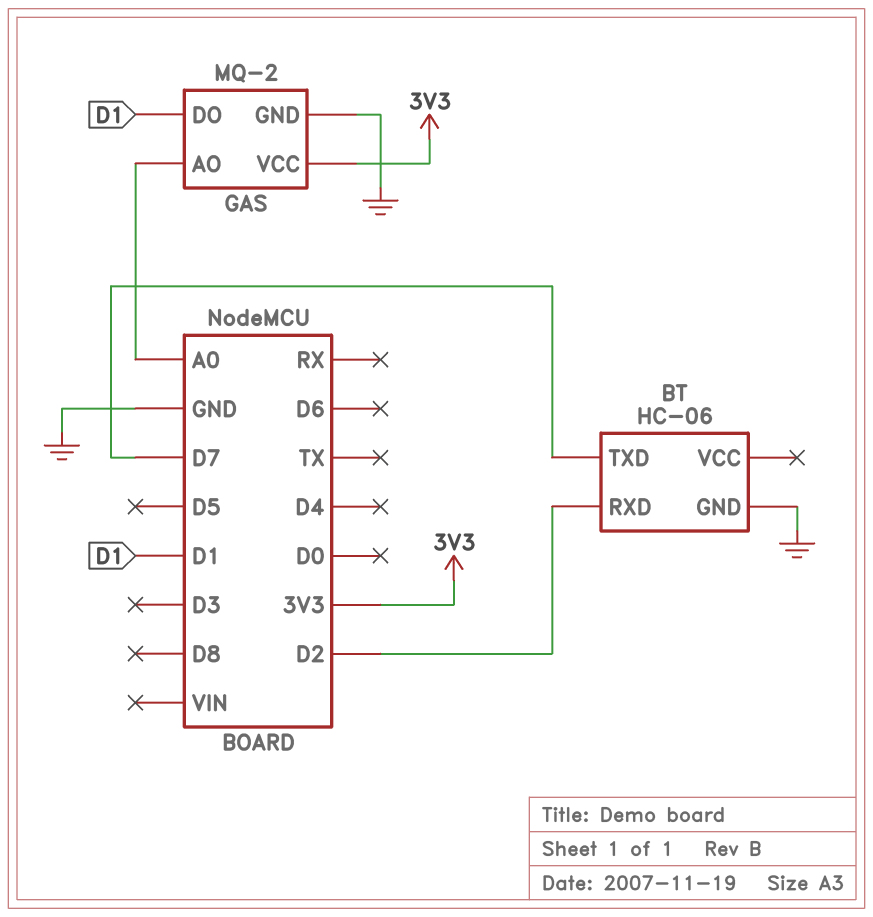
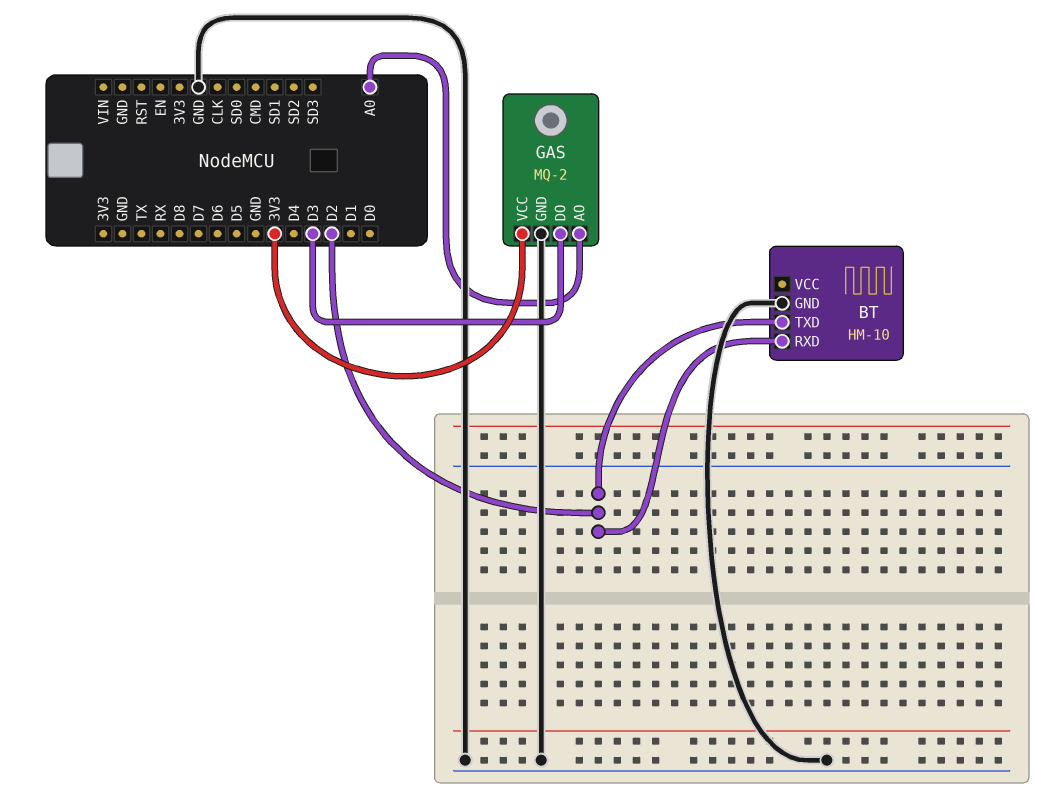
BT: HC-06 -> HM-10
BT pin TXD: D7 -> D2
GAS pin DO: D1 -> D3

